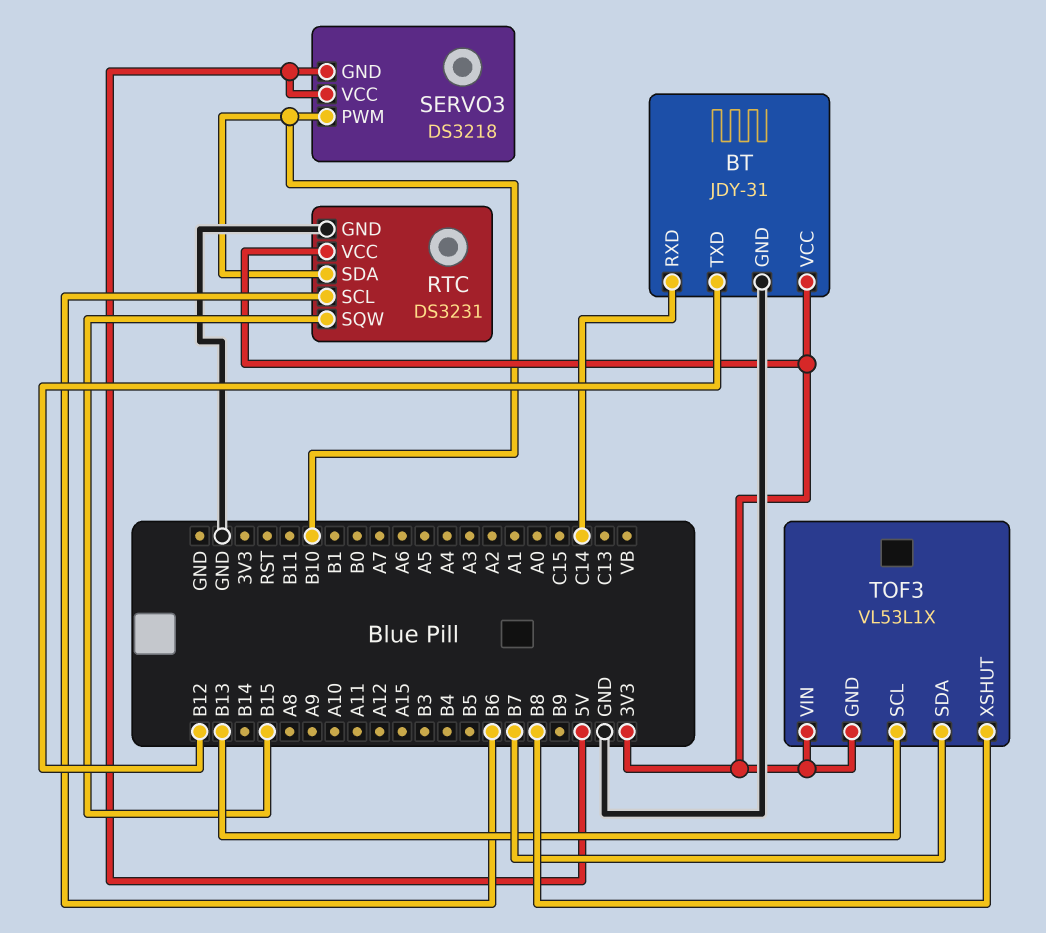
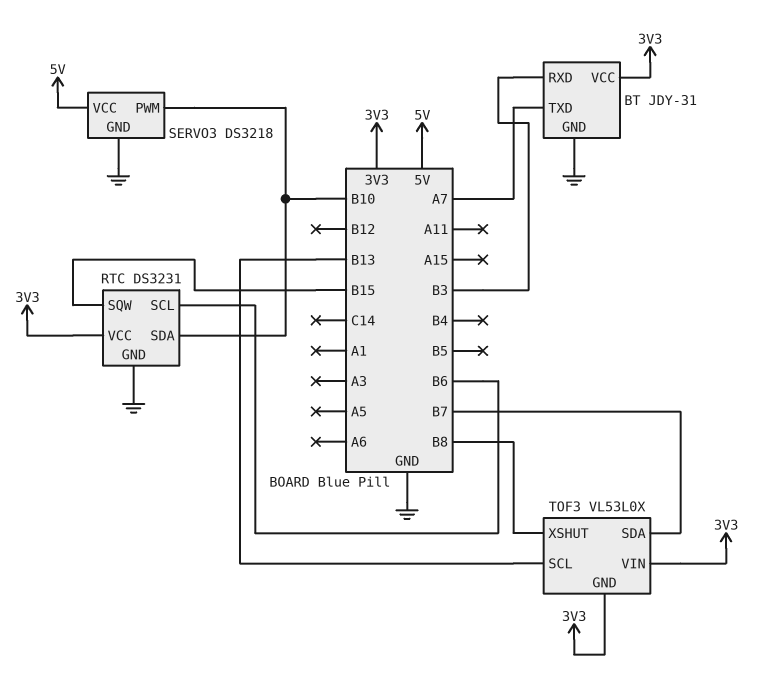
BT pin RXD: C14 -> B3
BT pin TXD: B12 -> A7
SERVO3 pin GND: 5V -> GND
TOF3: VL53L1X -> VL53L0X

